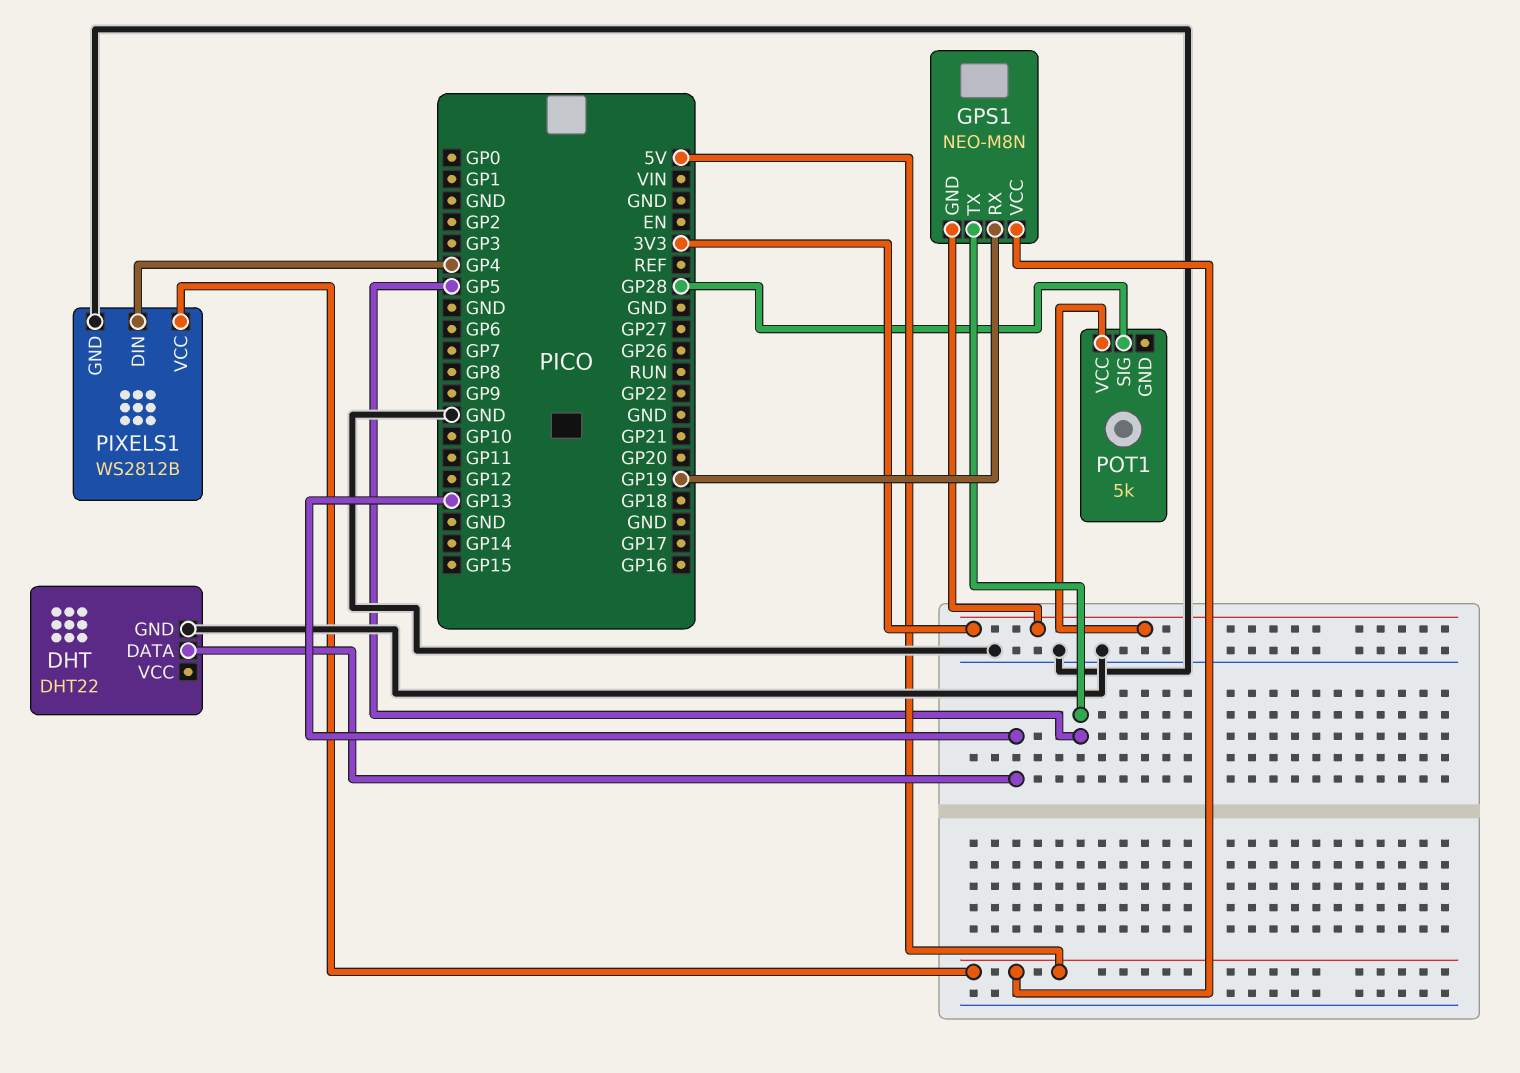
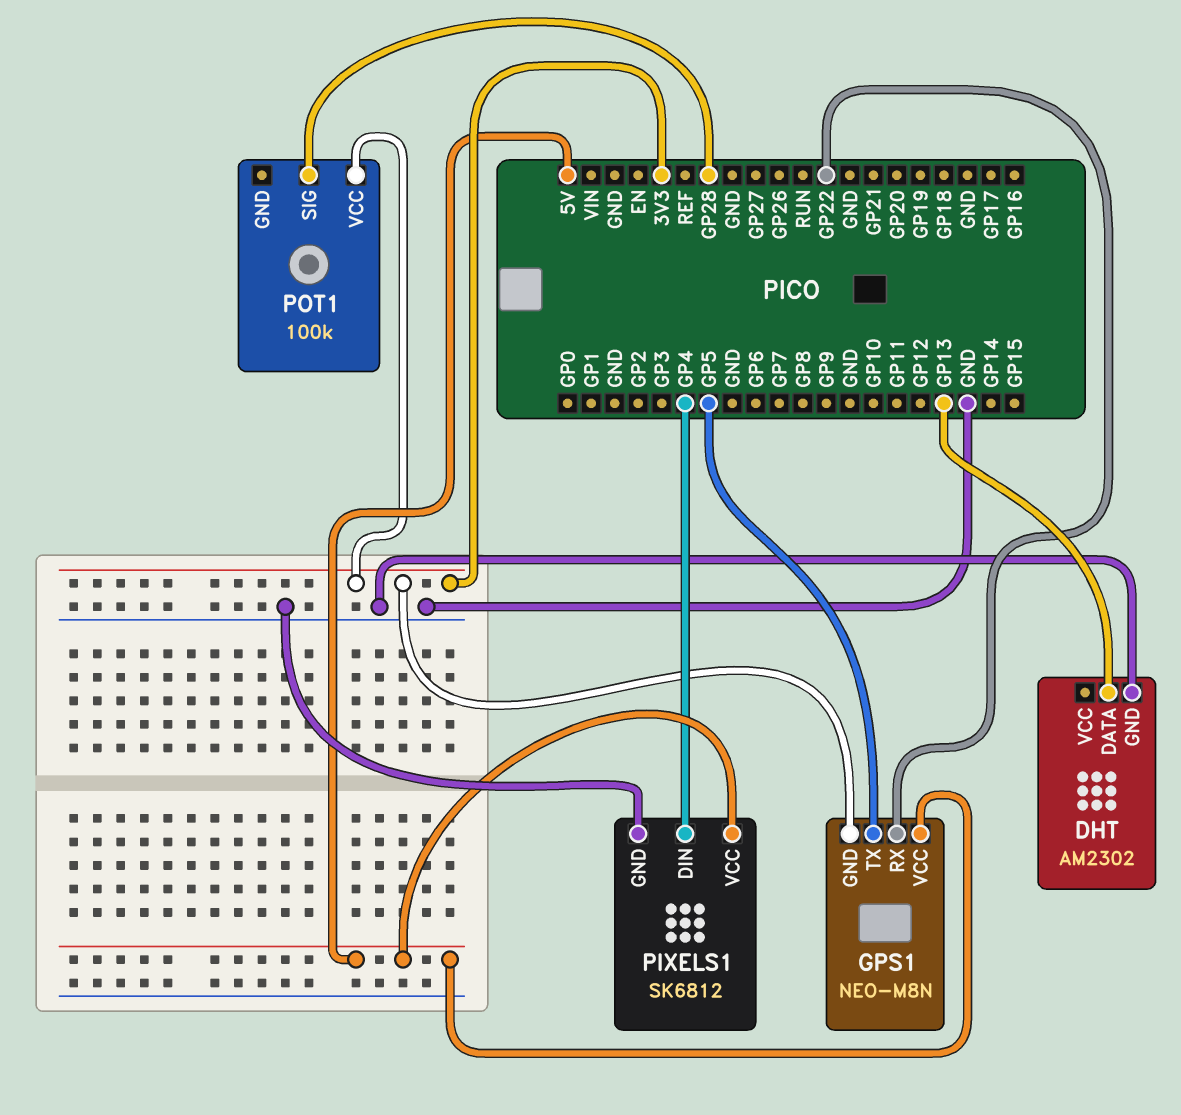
DHT: DHT22 -> AM2302
GPS1 pin RX: GP19 -> GP22
PIXELS1: WS2812B -> SK6812
POT1: 5k -> 100k

